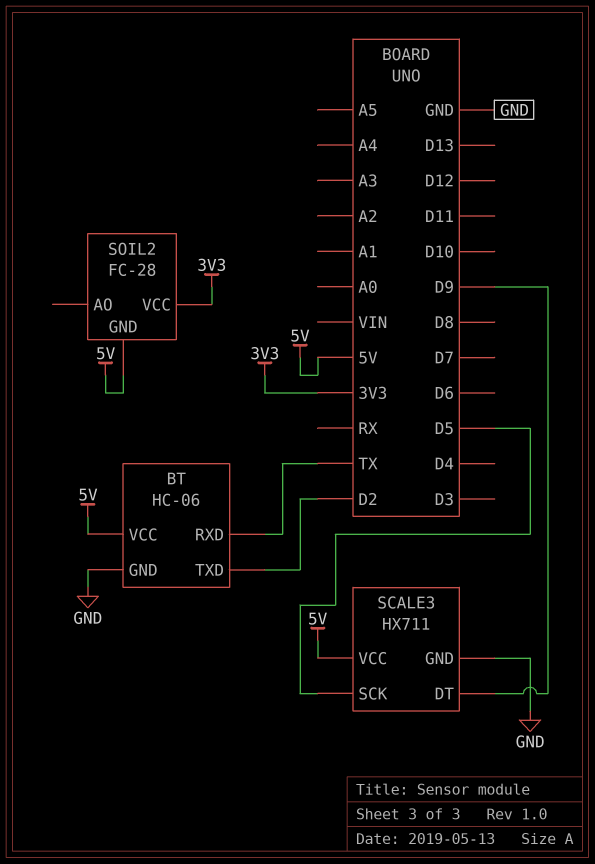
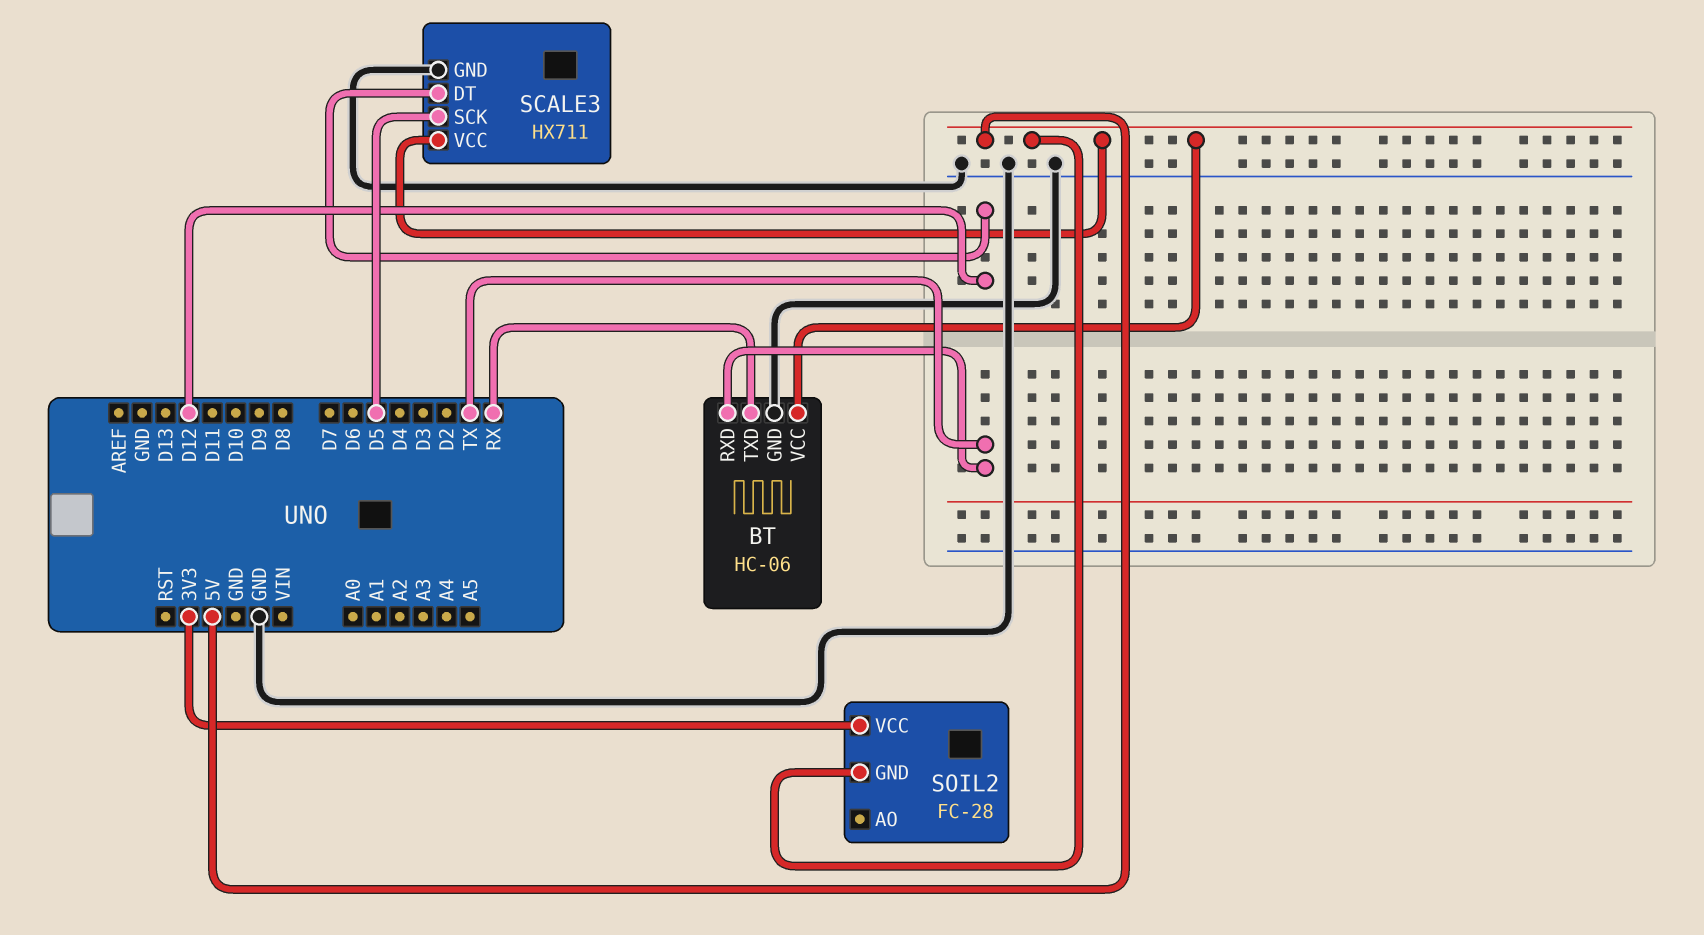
BT pin TXD: D2 -> RX
SCALE3 pin DT: D9 -> D12

